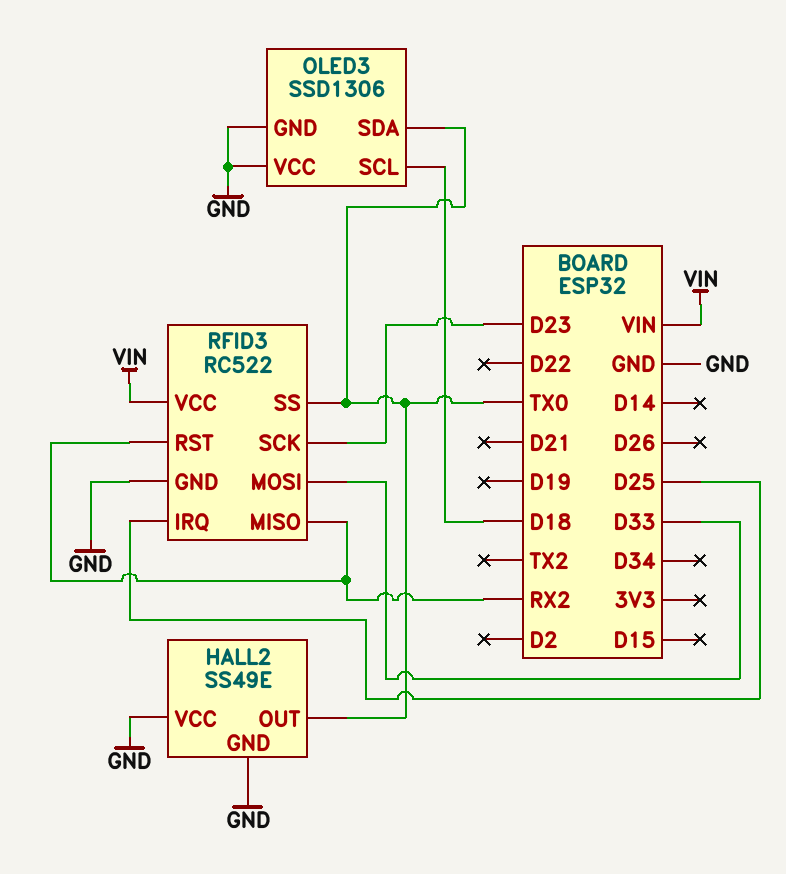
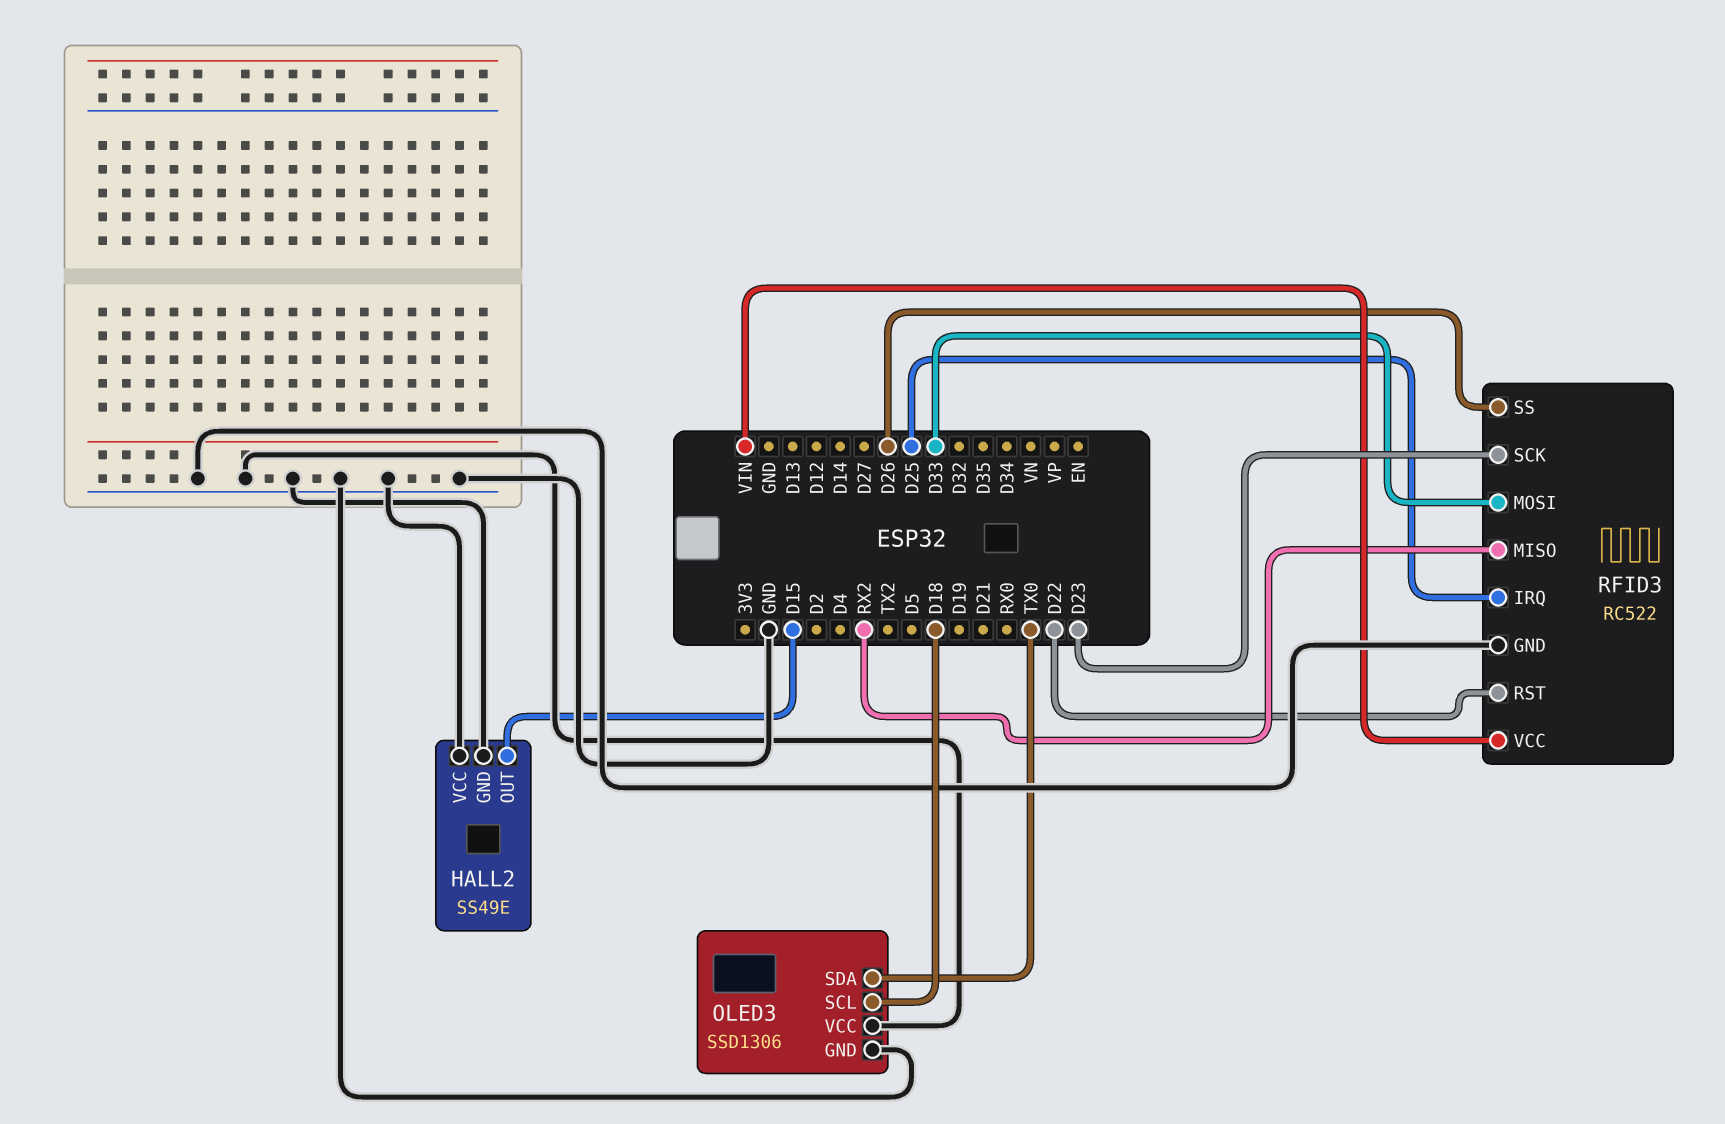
HALL2 pin OUT: TX0 -> D15
RFID3 pin RST: RX2 -> D22
RFID3 pin SS: TX0 -> D26

